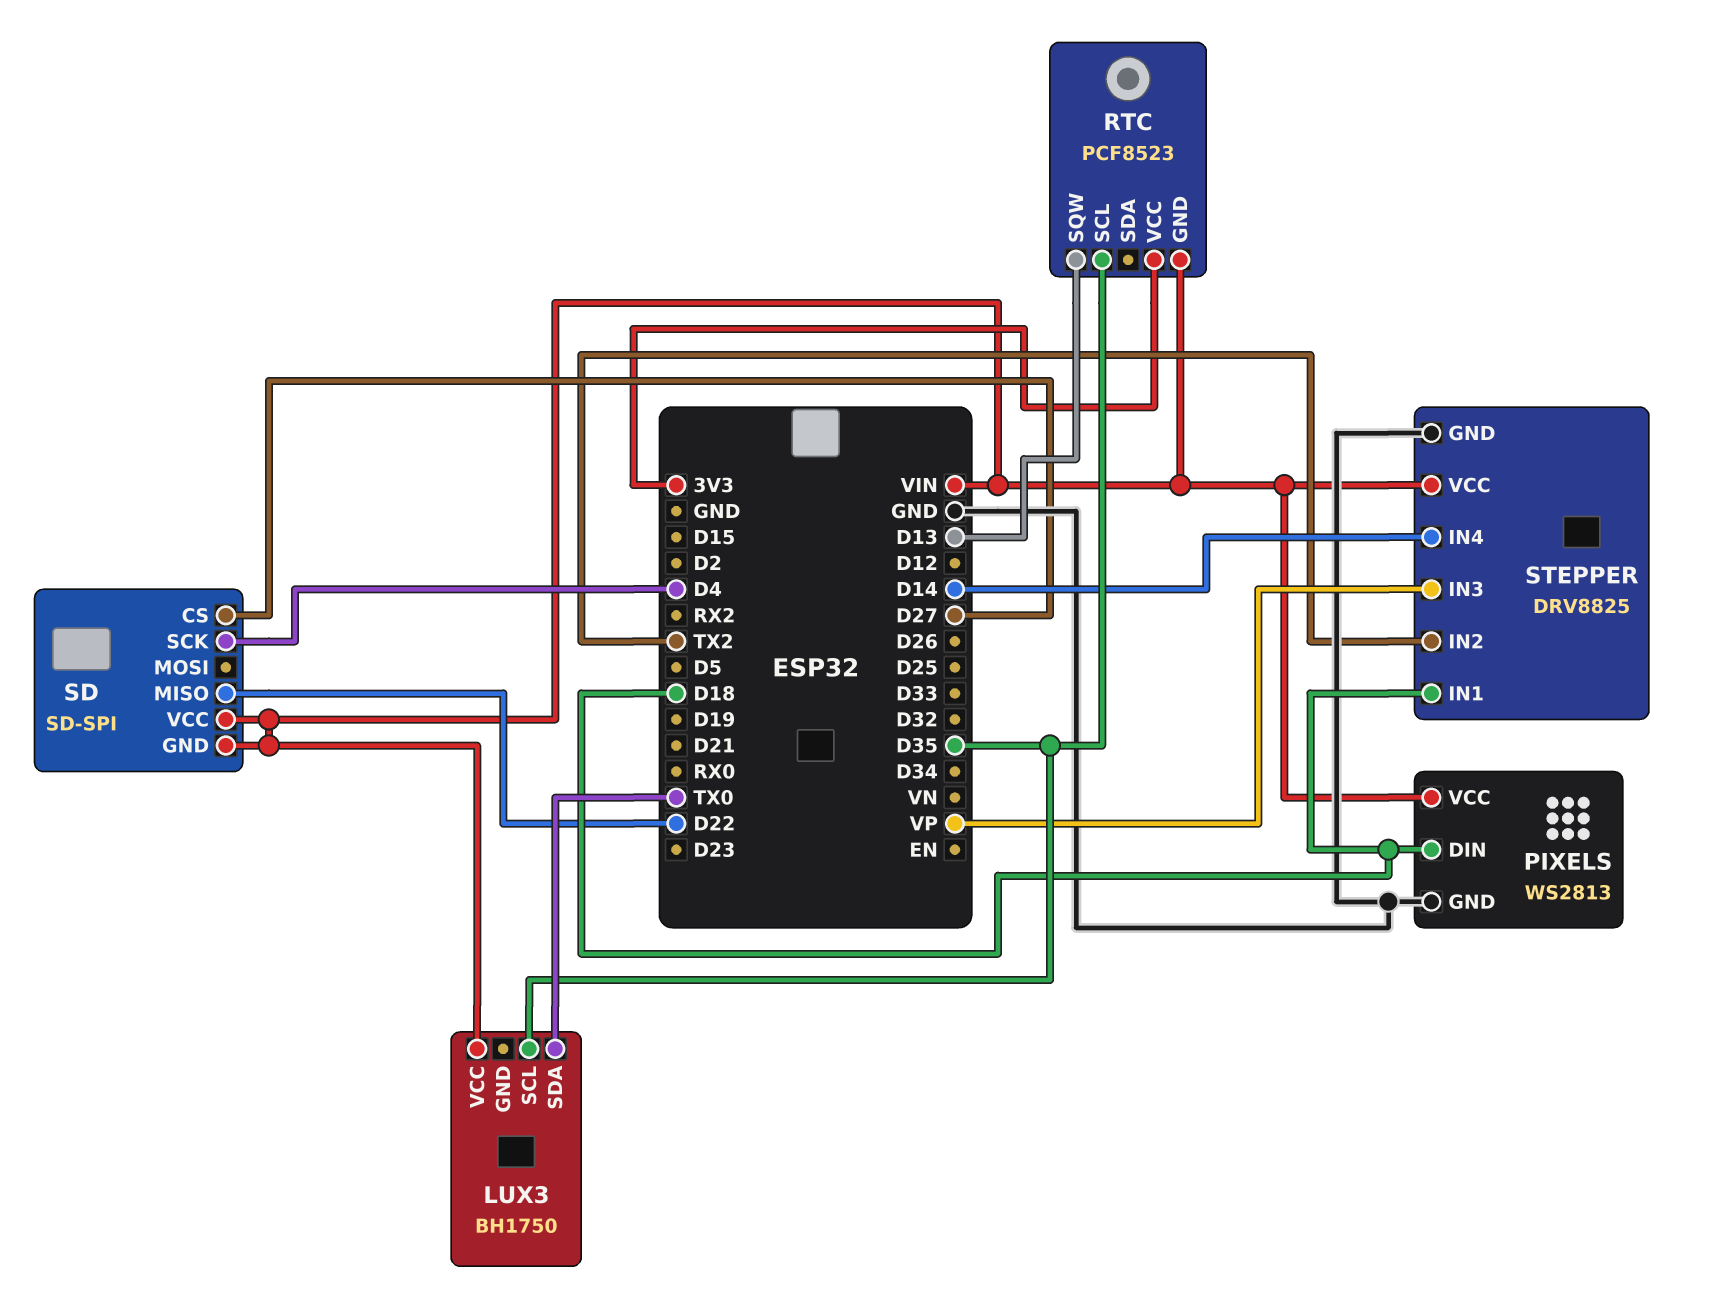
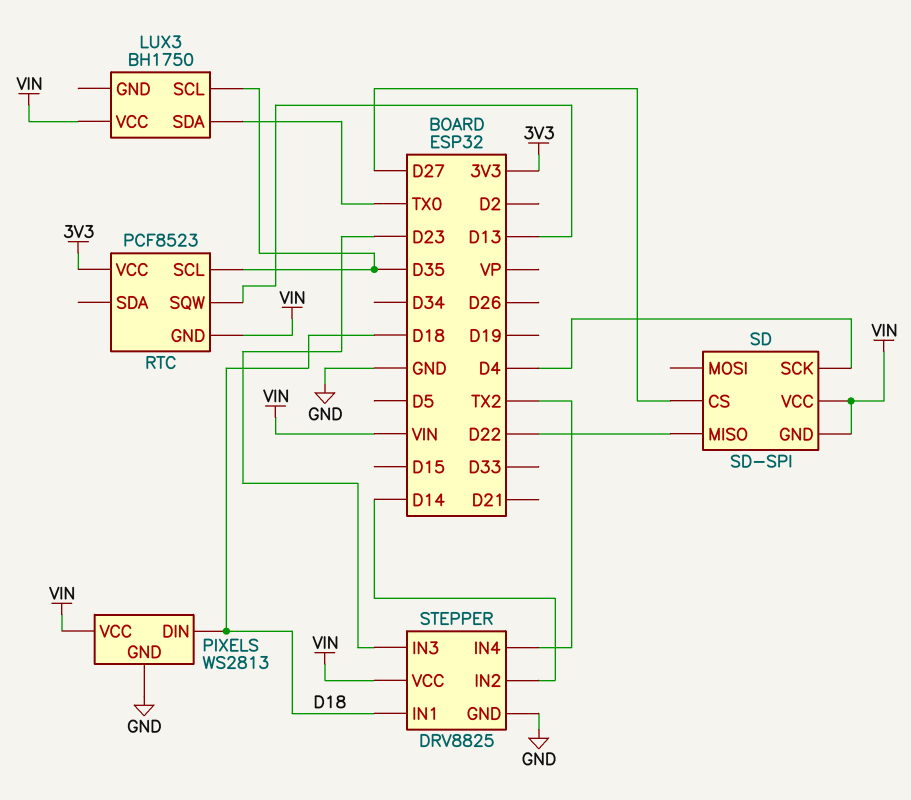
STEPPER pin IN2: TX2 -> D14
STEPPER pin IN3: VP -> D23
STEPPER pin IN4: D14 -> TX2

